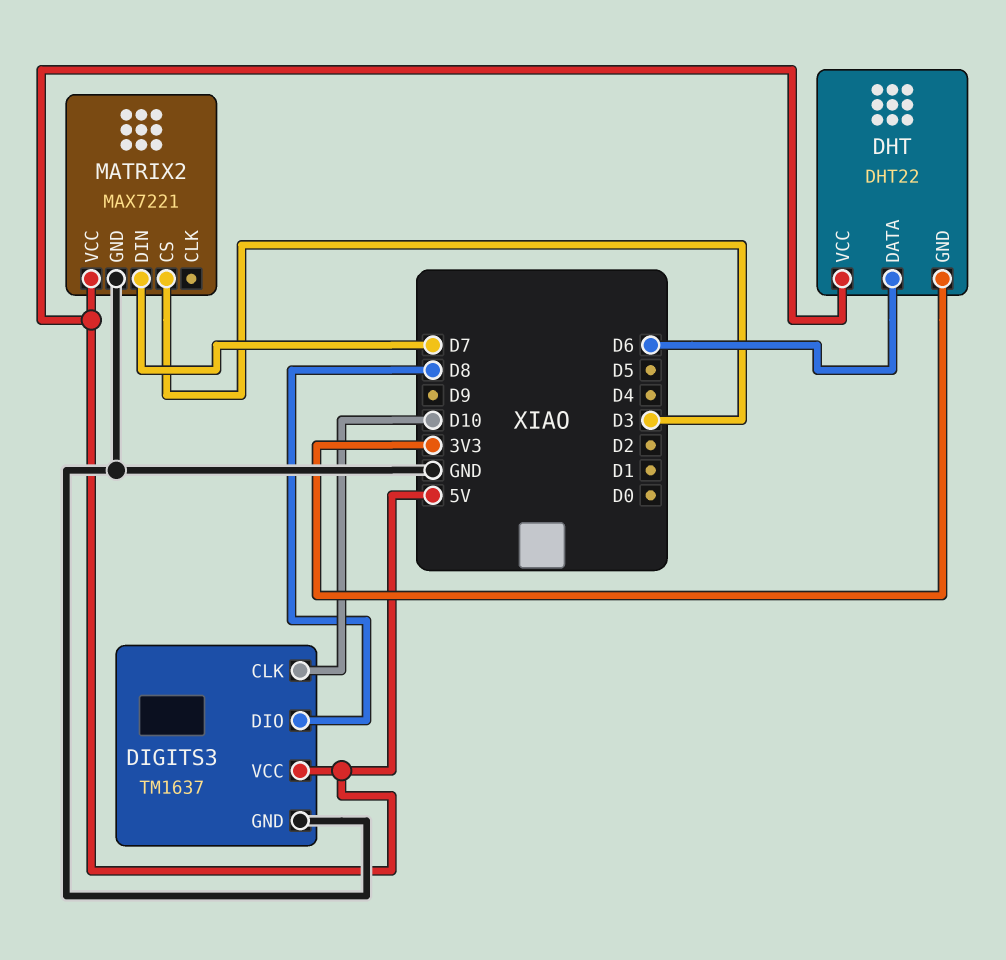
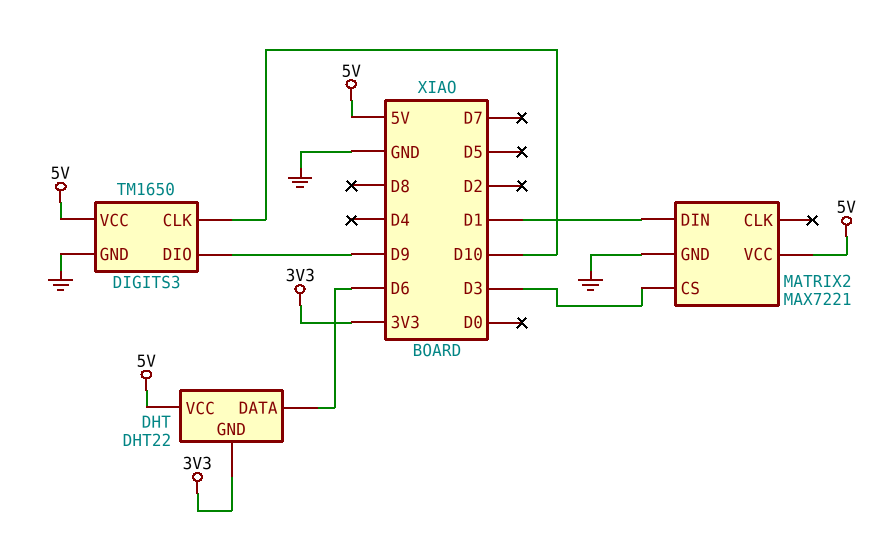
DIGITS3: TM1637 -> TM1650
DIGITS3 pin DIO: D8 -> D9
MATRIX2 pin DIN: D7 -> D1

